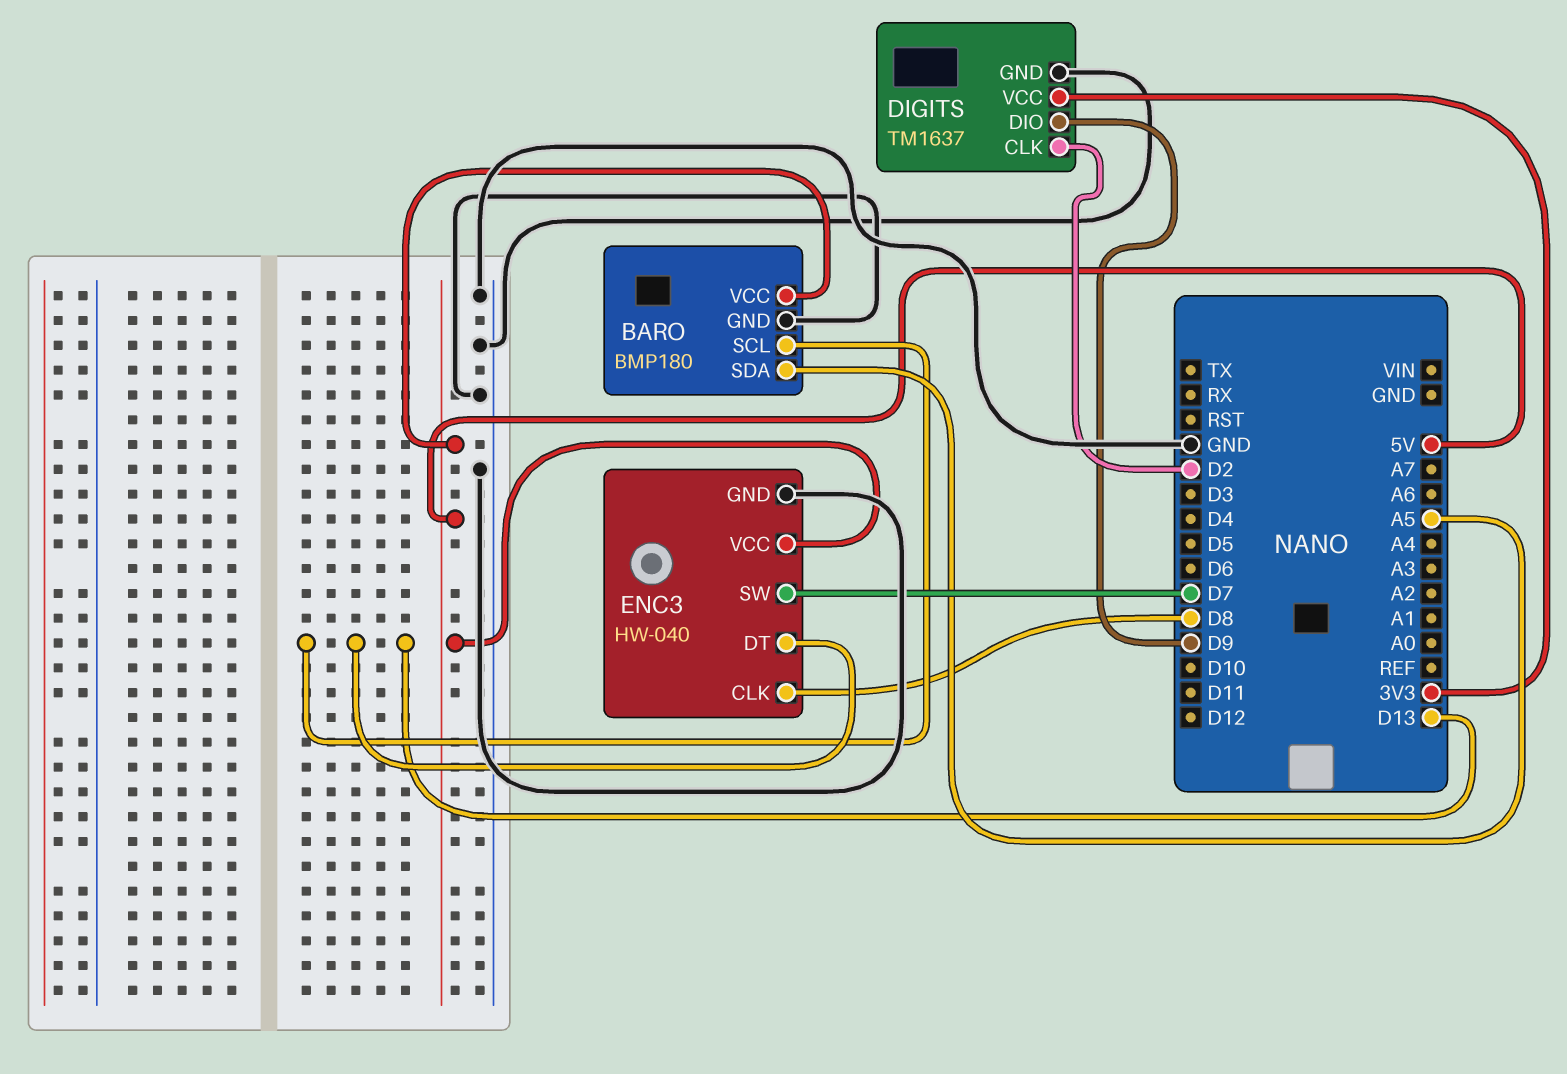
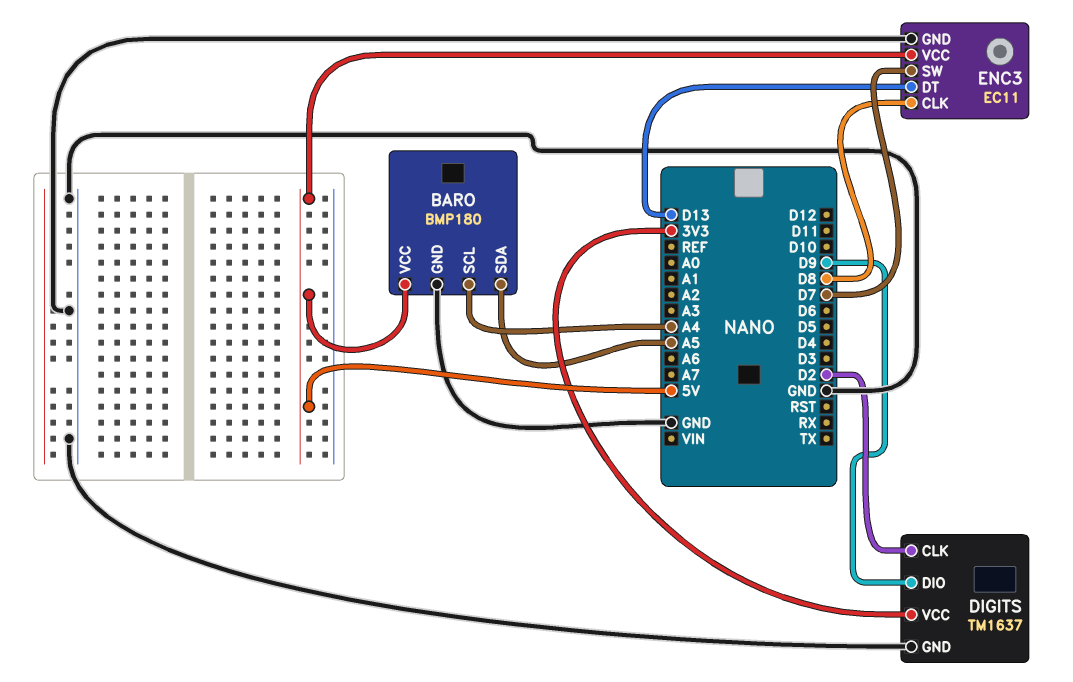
BARO pin SCL: D13 -> A4
ENC3: HW-040 -> EC11

